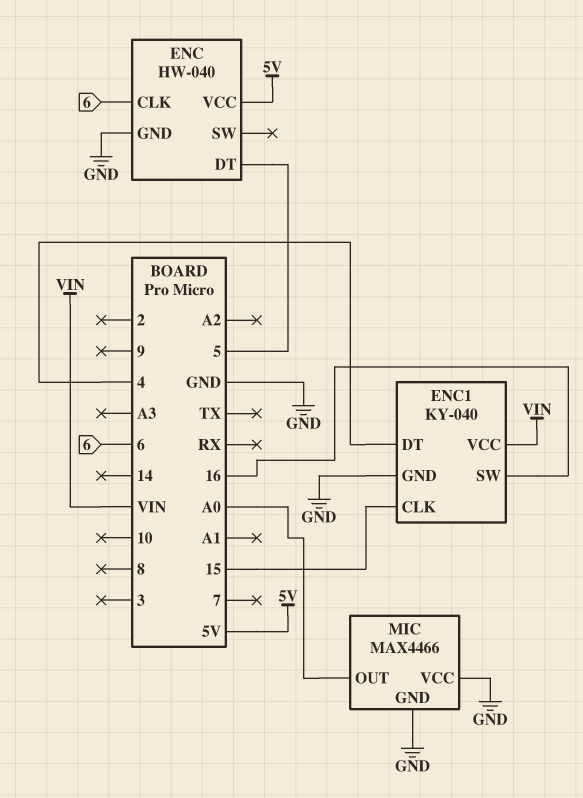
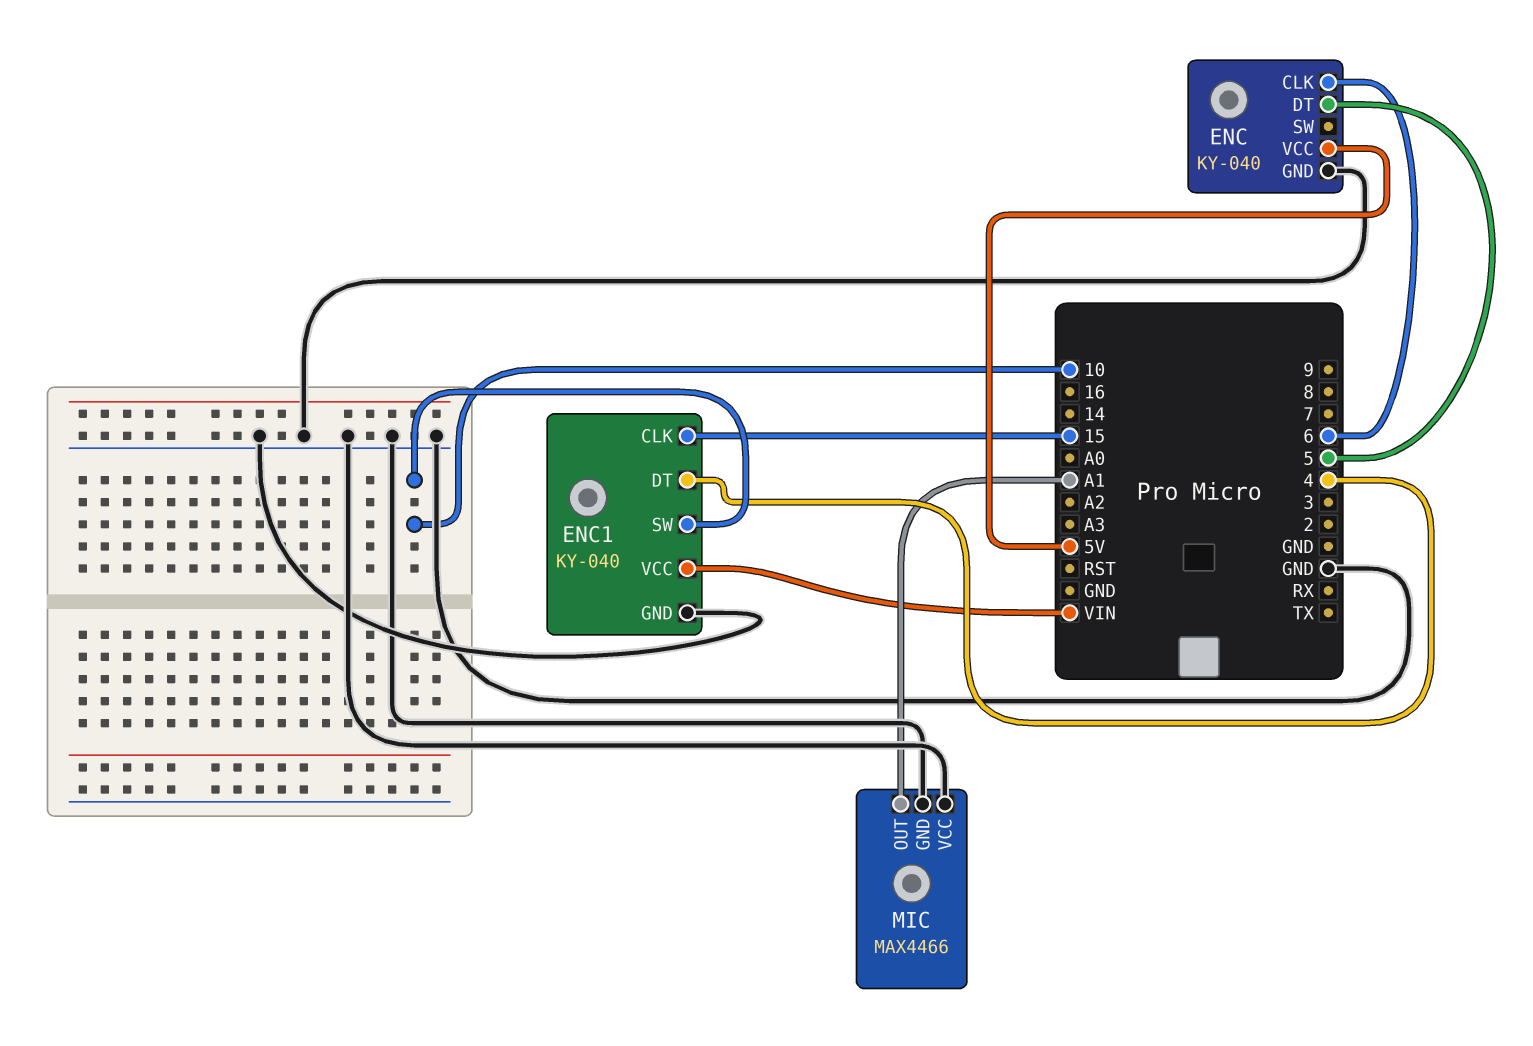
ENC: HW-040 -> KY-040
ENC1 pin SW: 16 -> 10
MIC pin OUT: A0 -> A1

